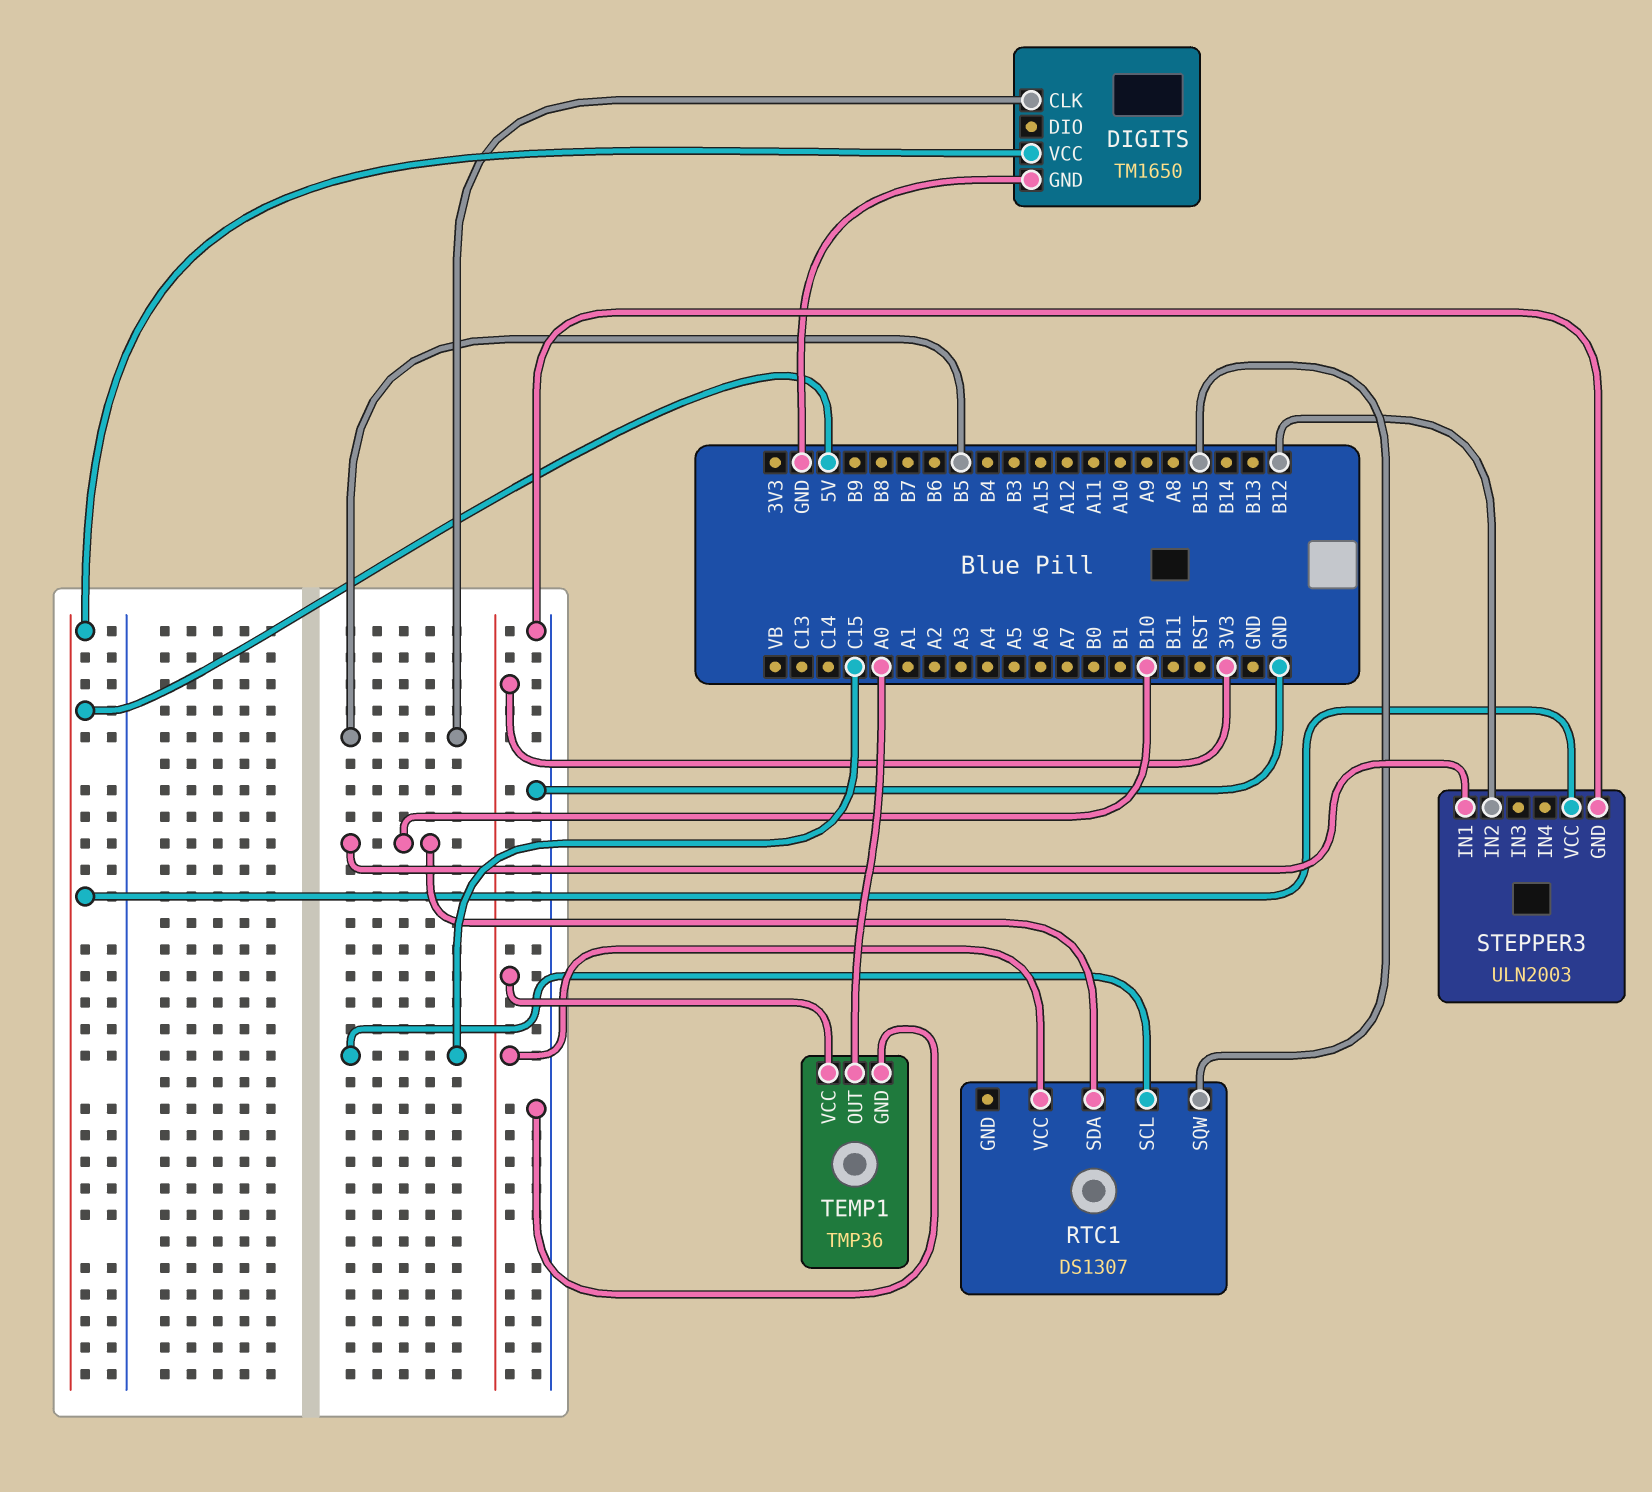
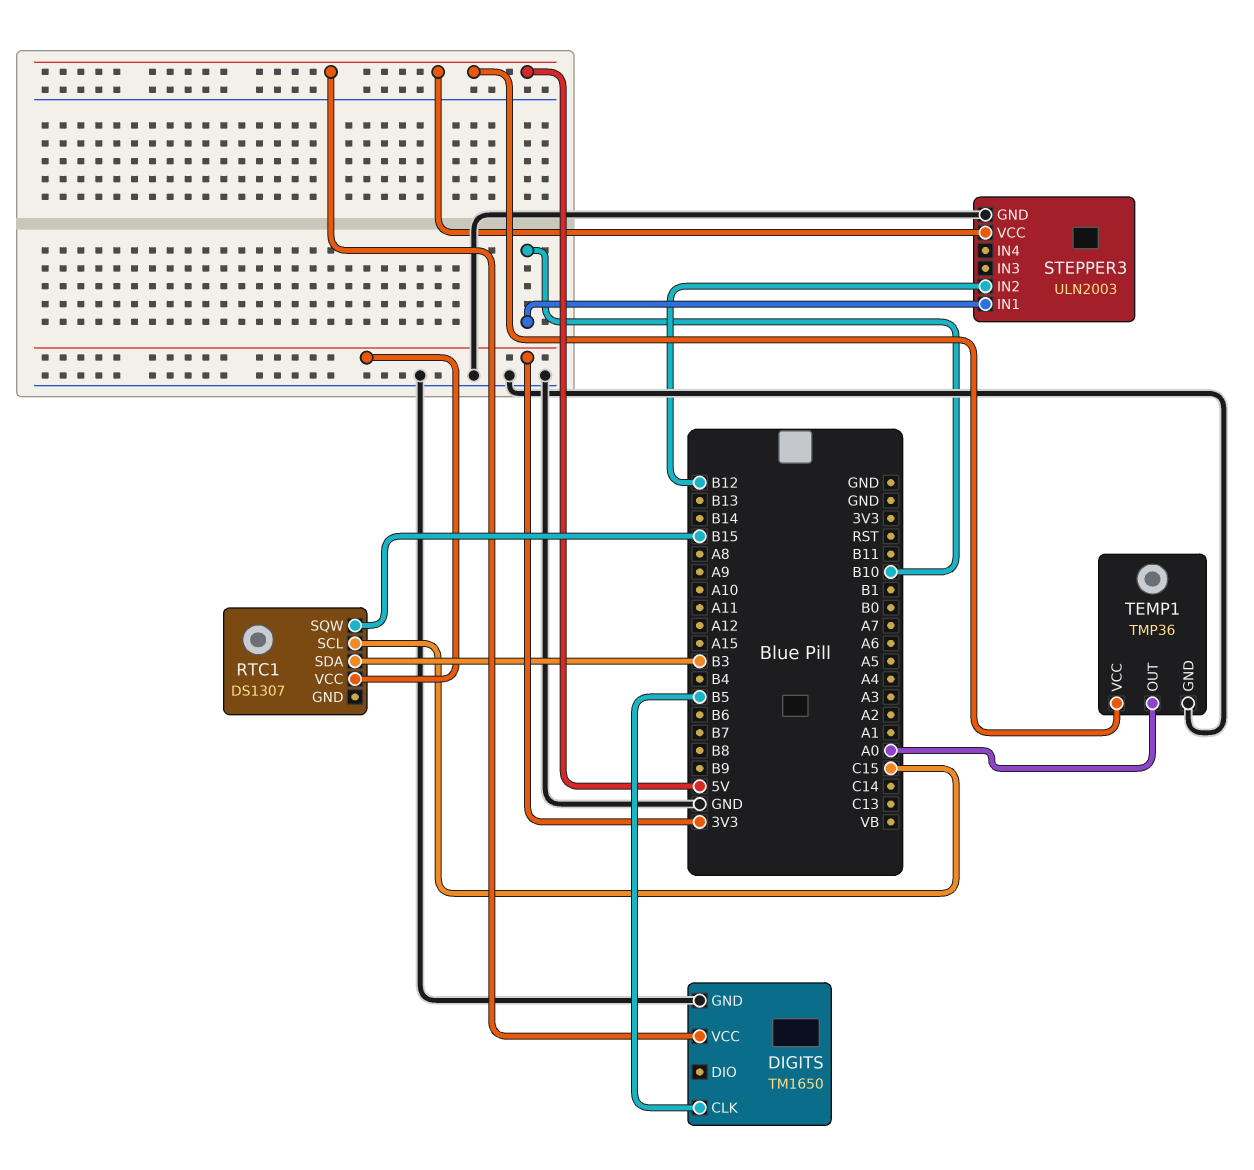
RTC1 pin SDA: B10 -> B3
TEMP1 pin VCC: 3V3 -> 5V

